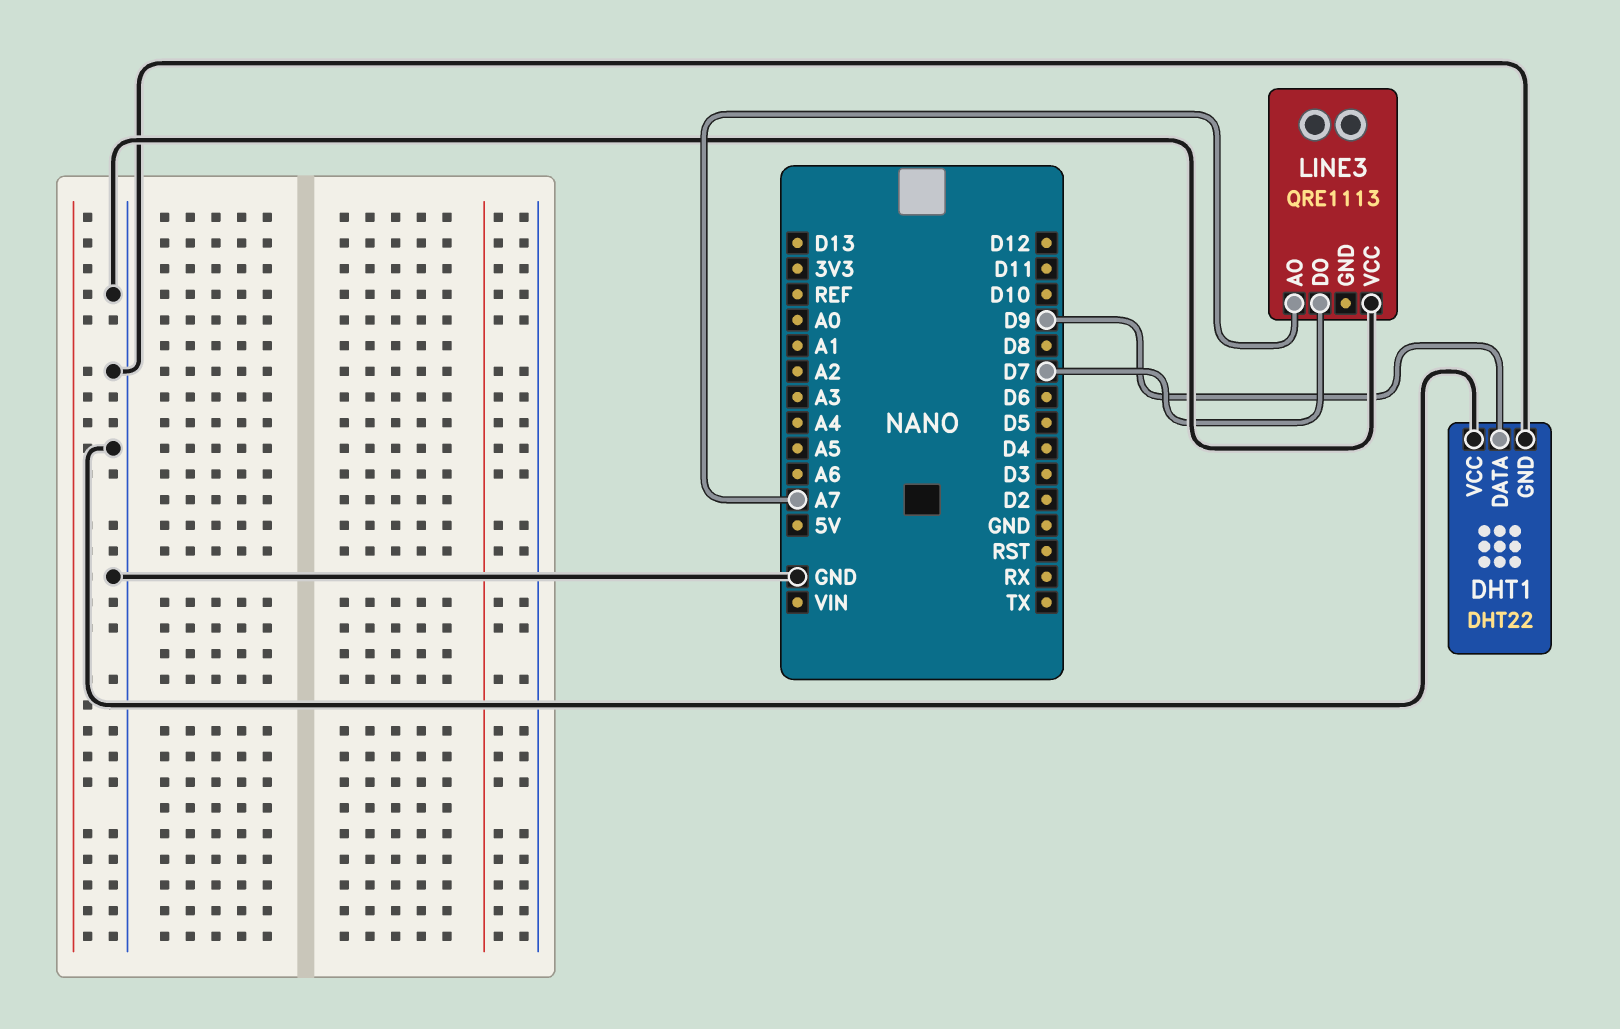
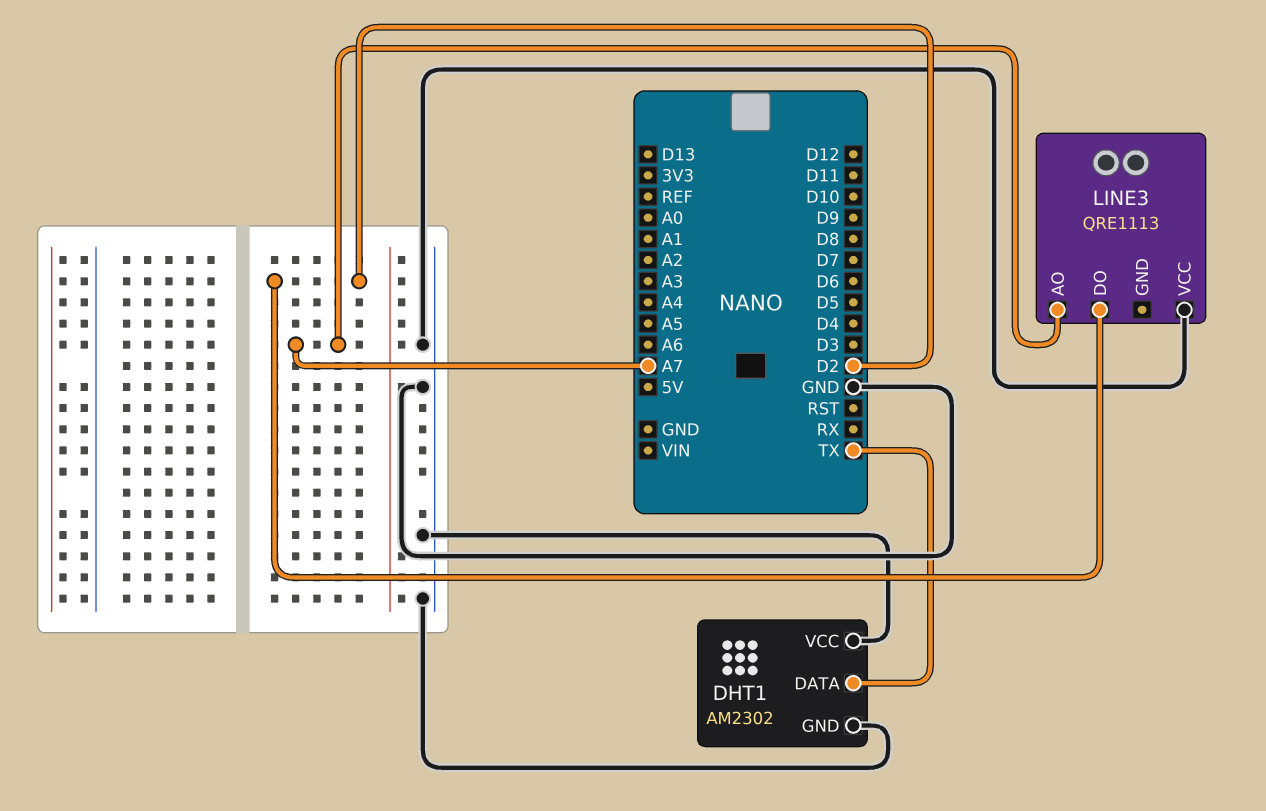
DHT1: DHT22 -> AM2302
DHT1 pin DATA: D9 -> TX
LINE3 pin DO: D7 -> D2

